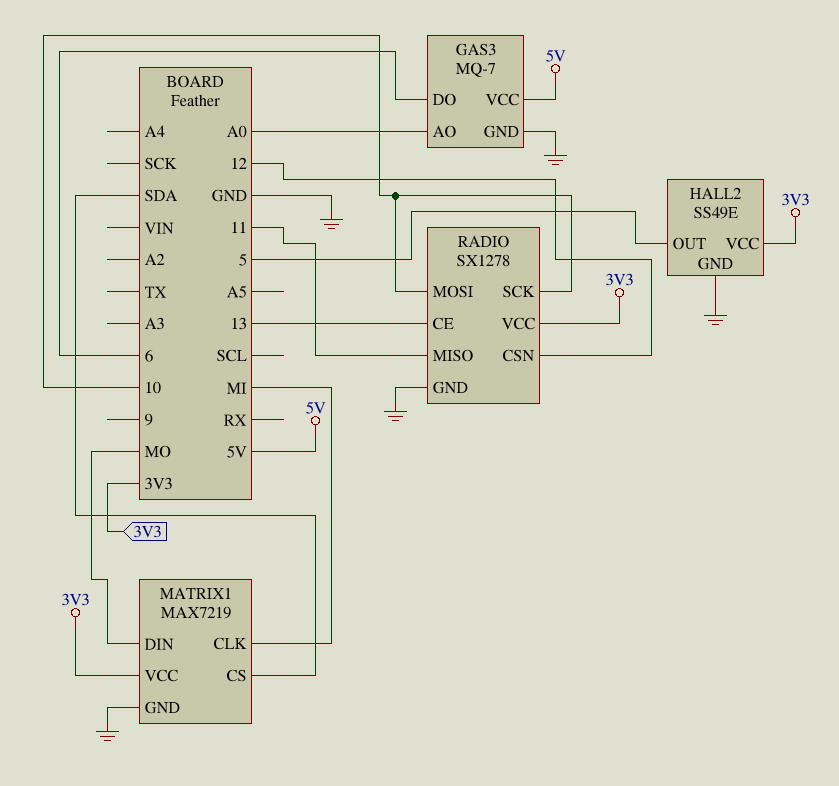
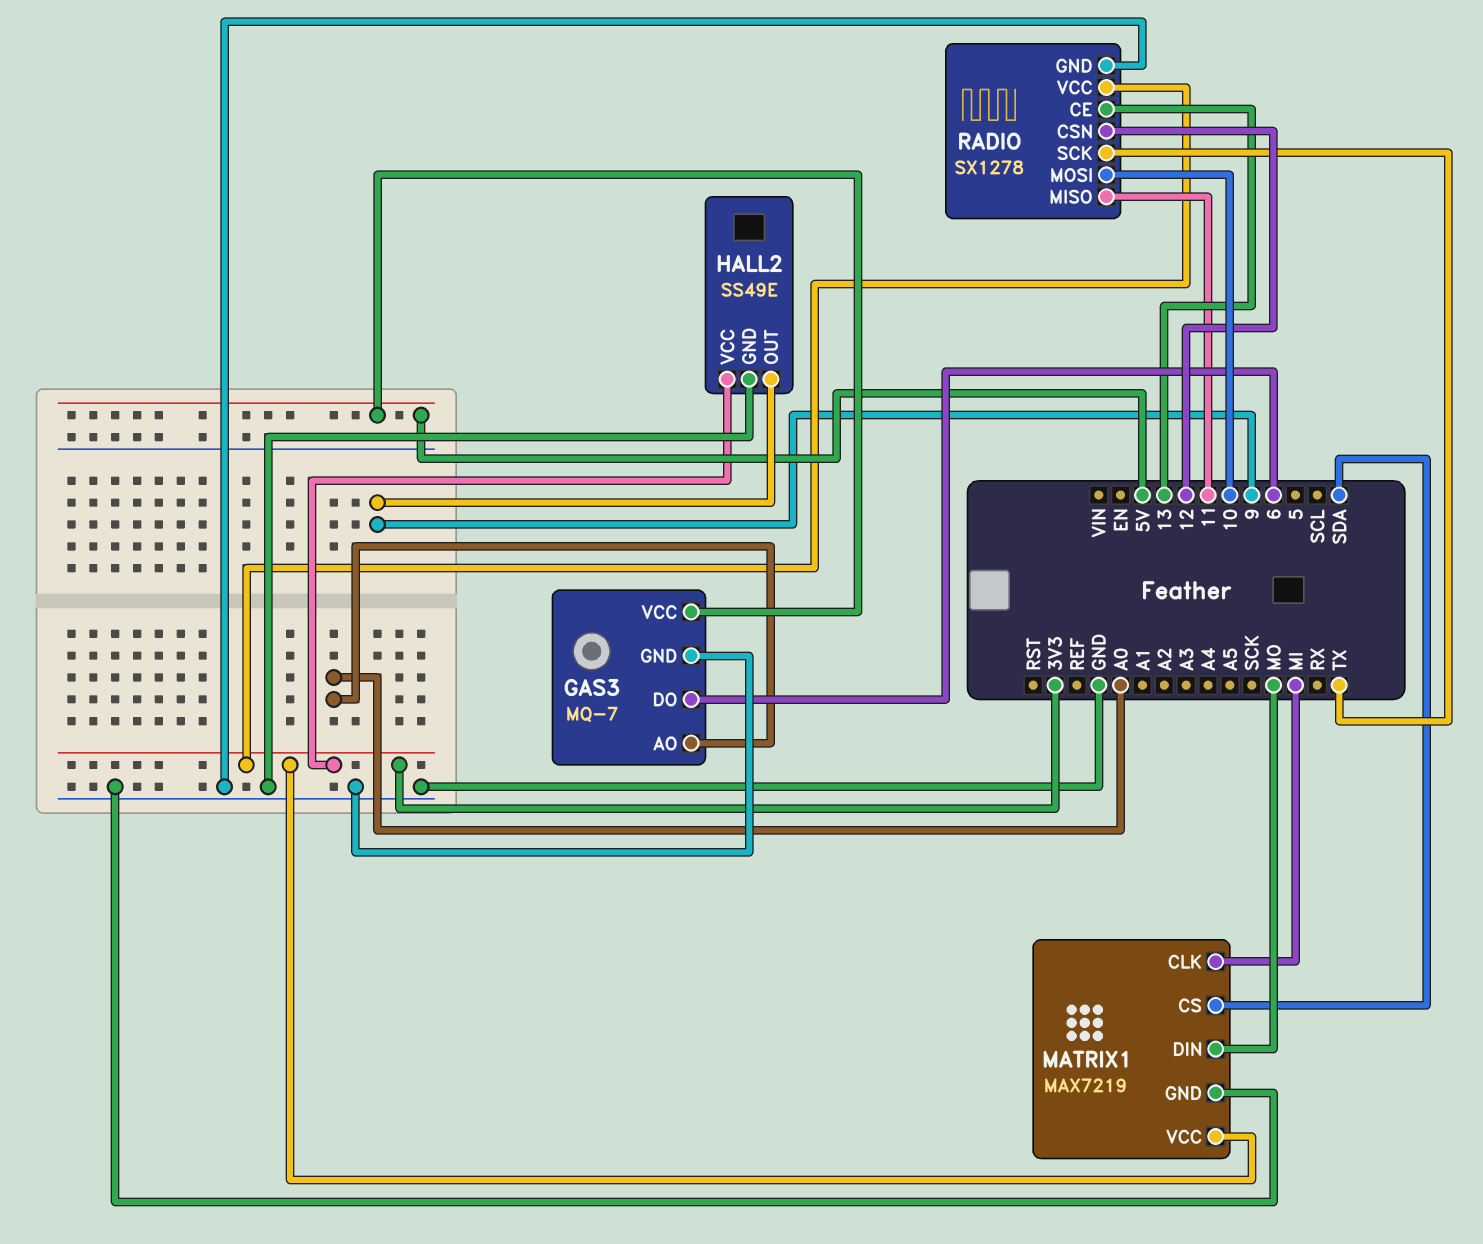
HALL2 pin OUT: 5 -> 9
RADIO pin SCK: 10 -> TX

